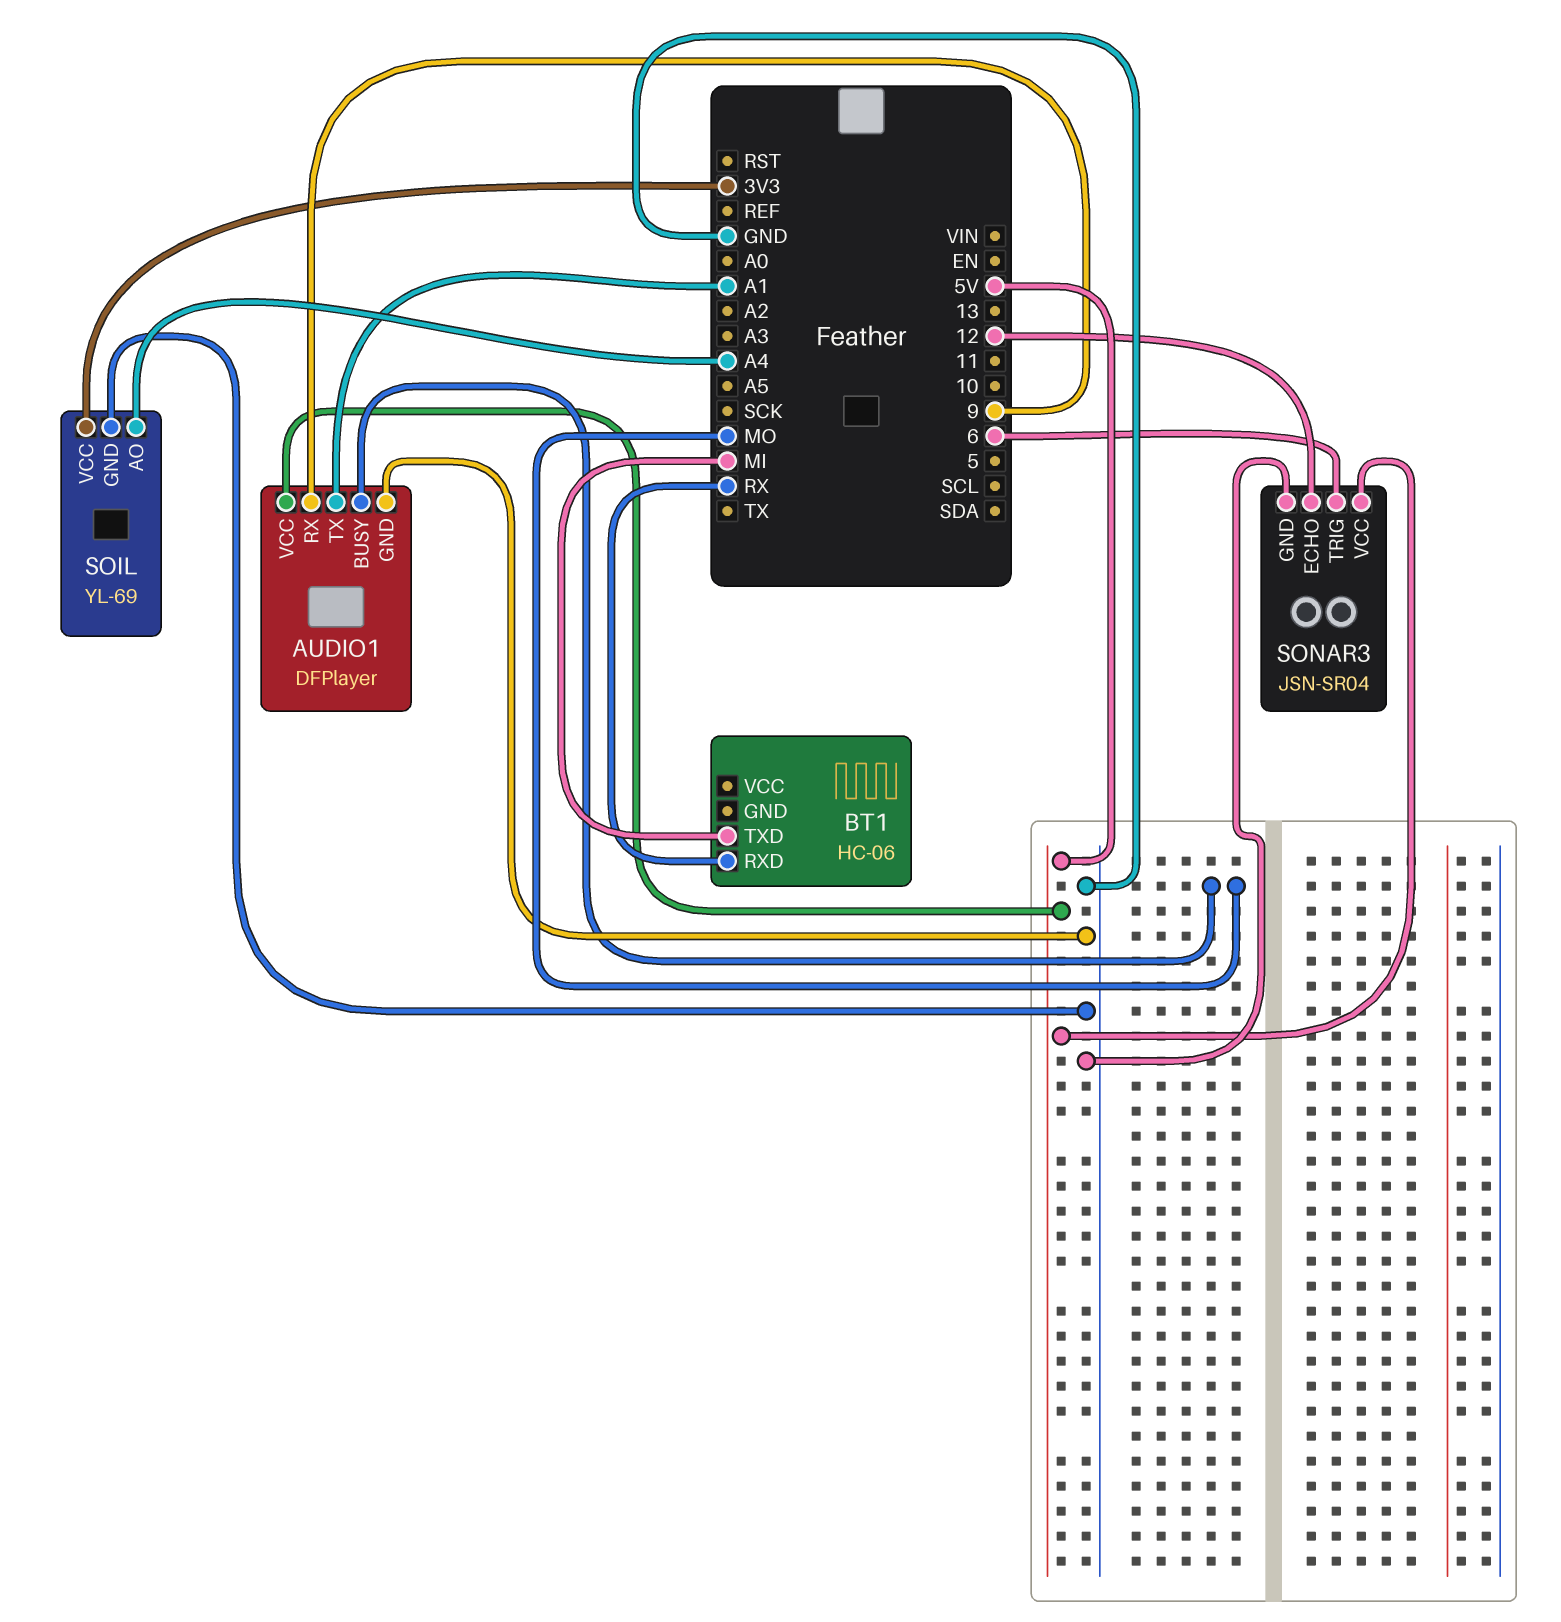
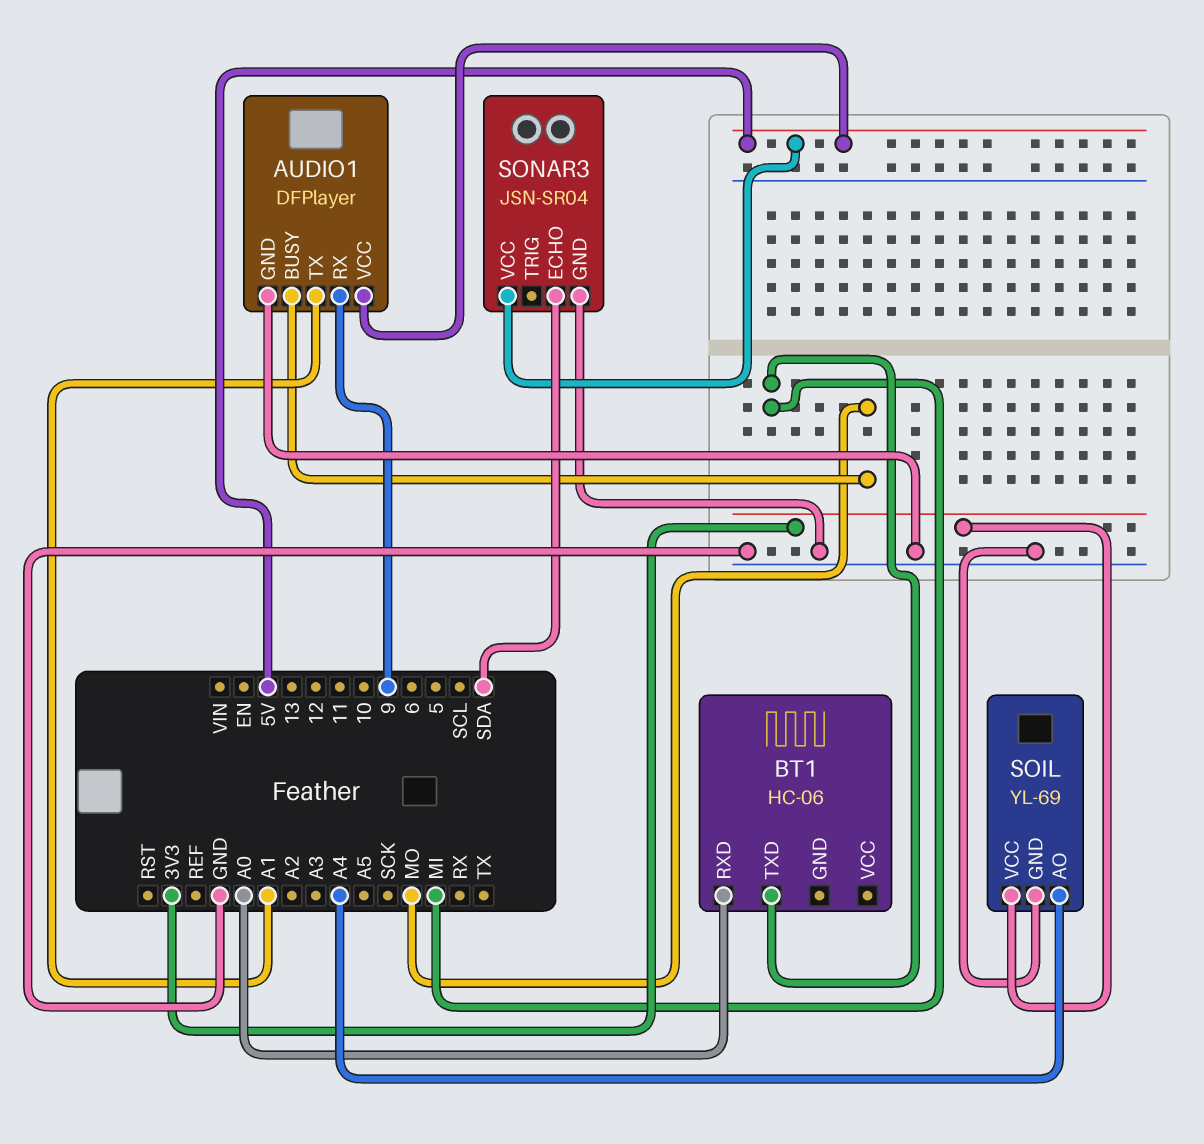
BT1 pin RXD: RX -> A0
SONAR3 pin ECHO: 12 -> SDA
SONAR3 pin TRIG: 6 -> none

